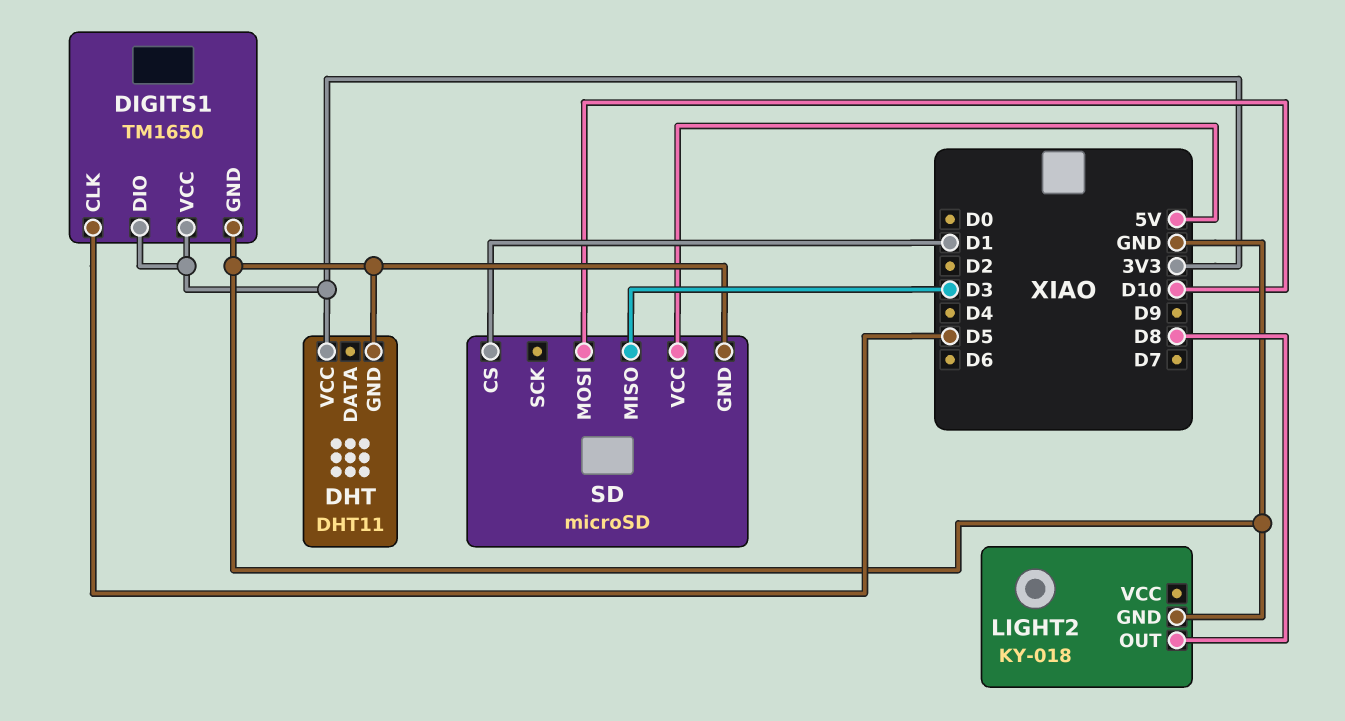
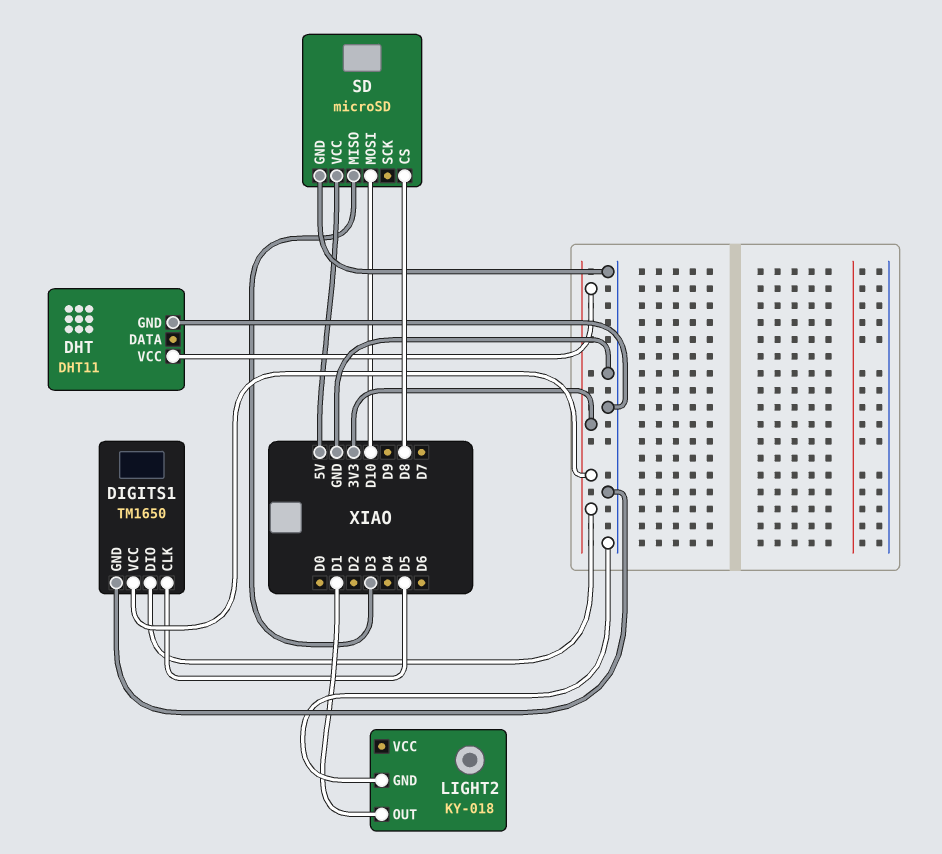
LIGHT2 pin OUT: D8 -> D1
SD pin CS: D1 -> D8

